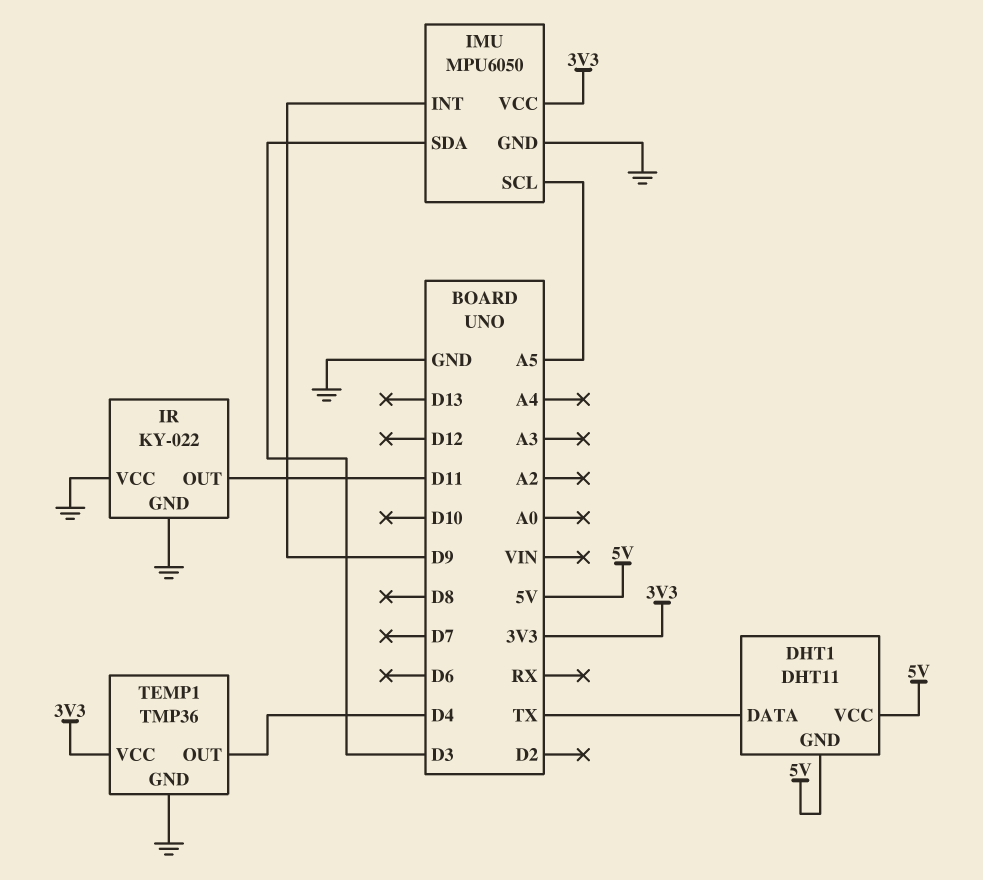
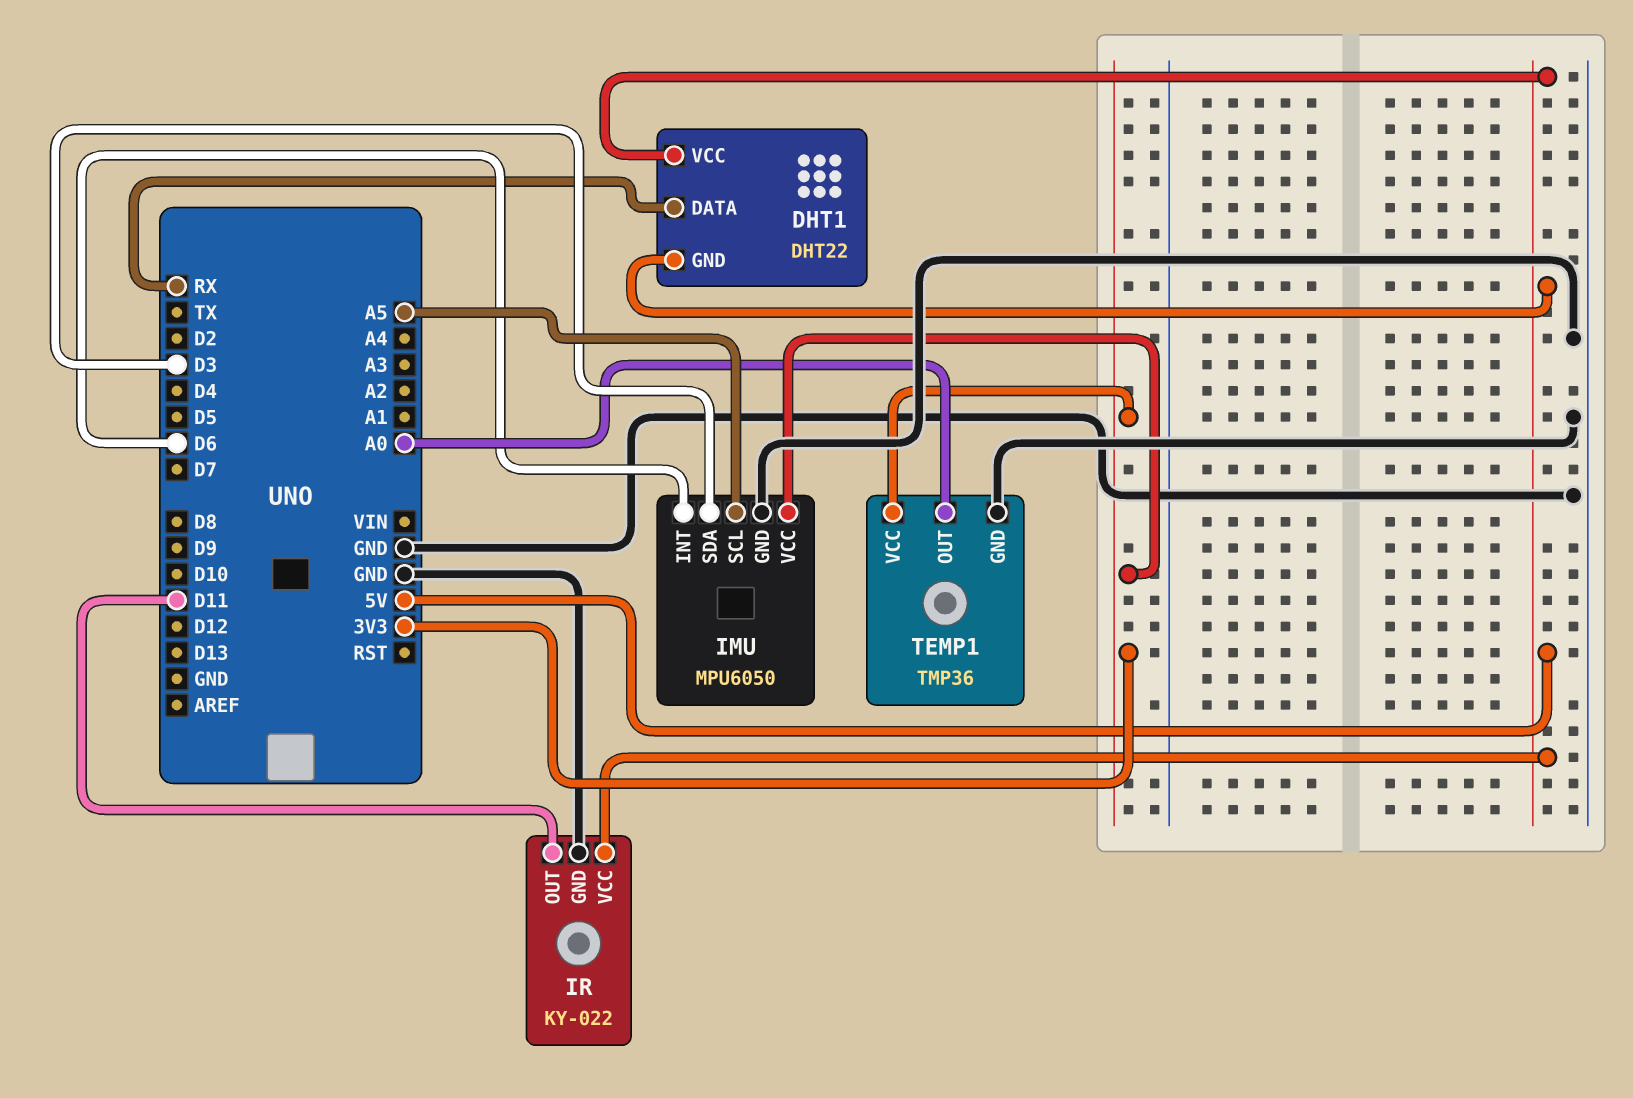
DHT1: DHT11 -> DHT22
DHT1 pin DATA: TX -> RX
IMU pin INT: D9 -> D6
IR pin VCC: GND -> 5V
TEMP1 pin OUT: D4 -> A0

